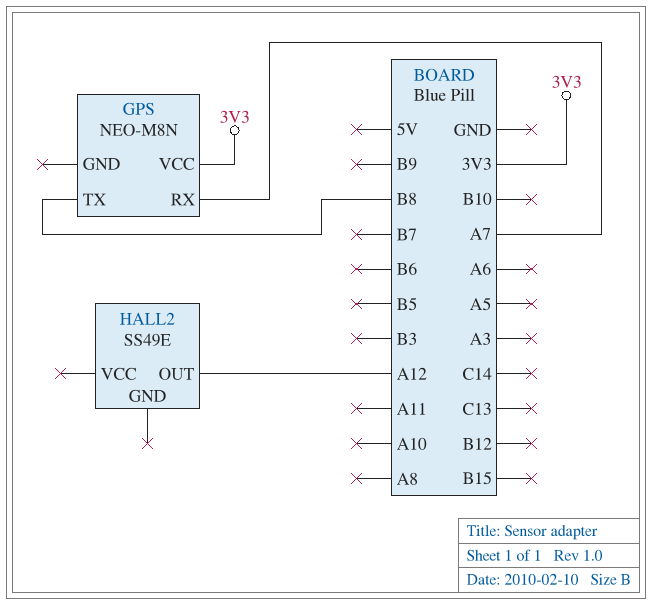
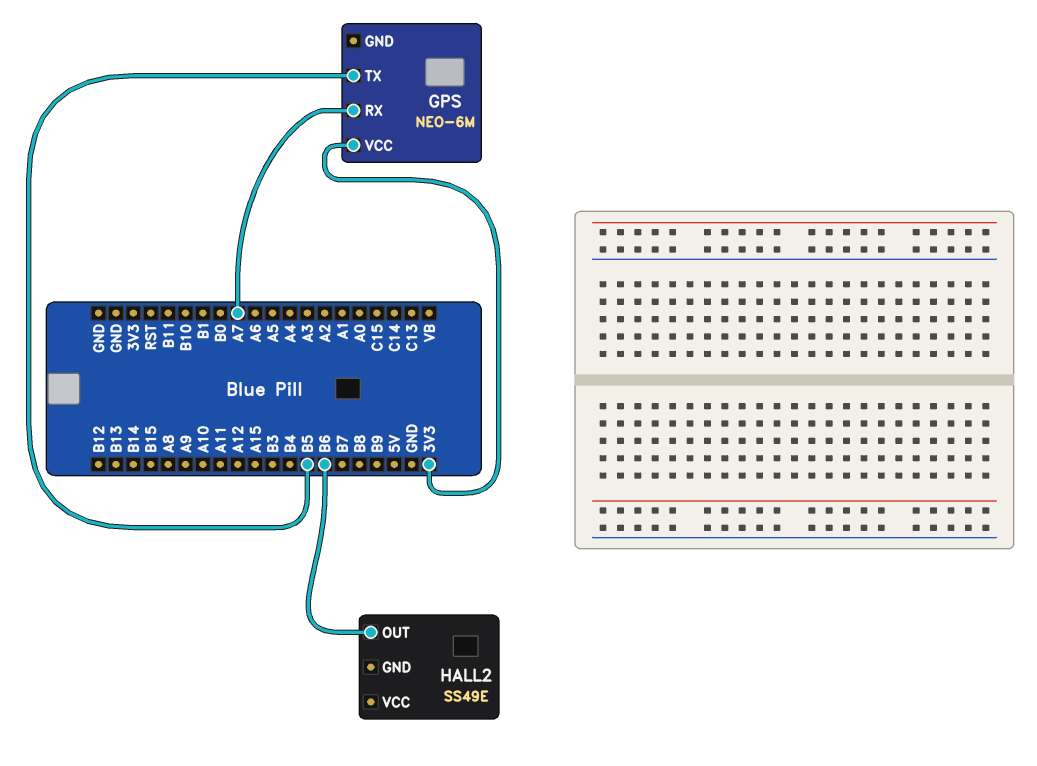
GPS: NEO-M8N -> NEO-6M
GPS pin TX: B8 -> B5
HALL2 pin OUT: A12 -> B6

